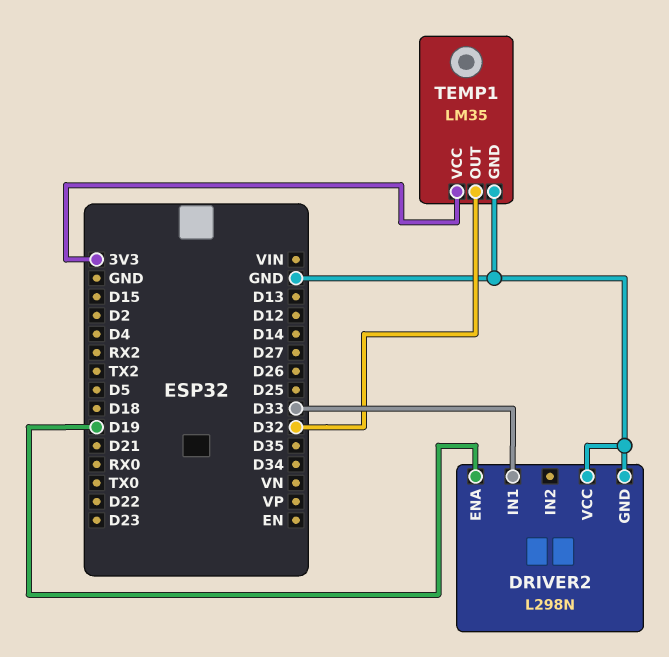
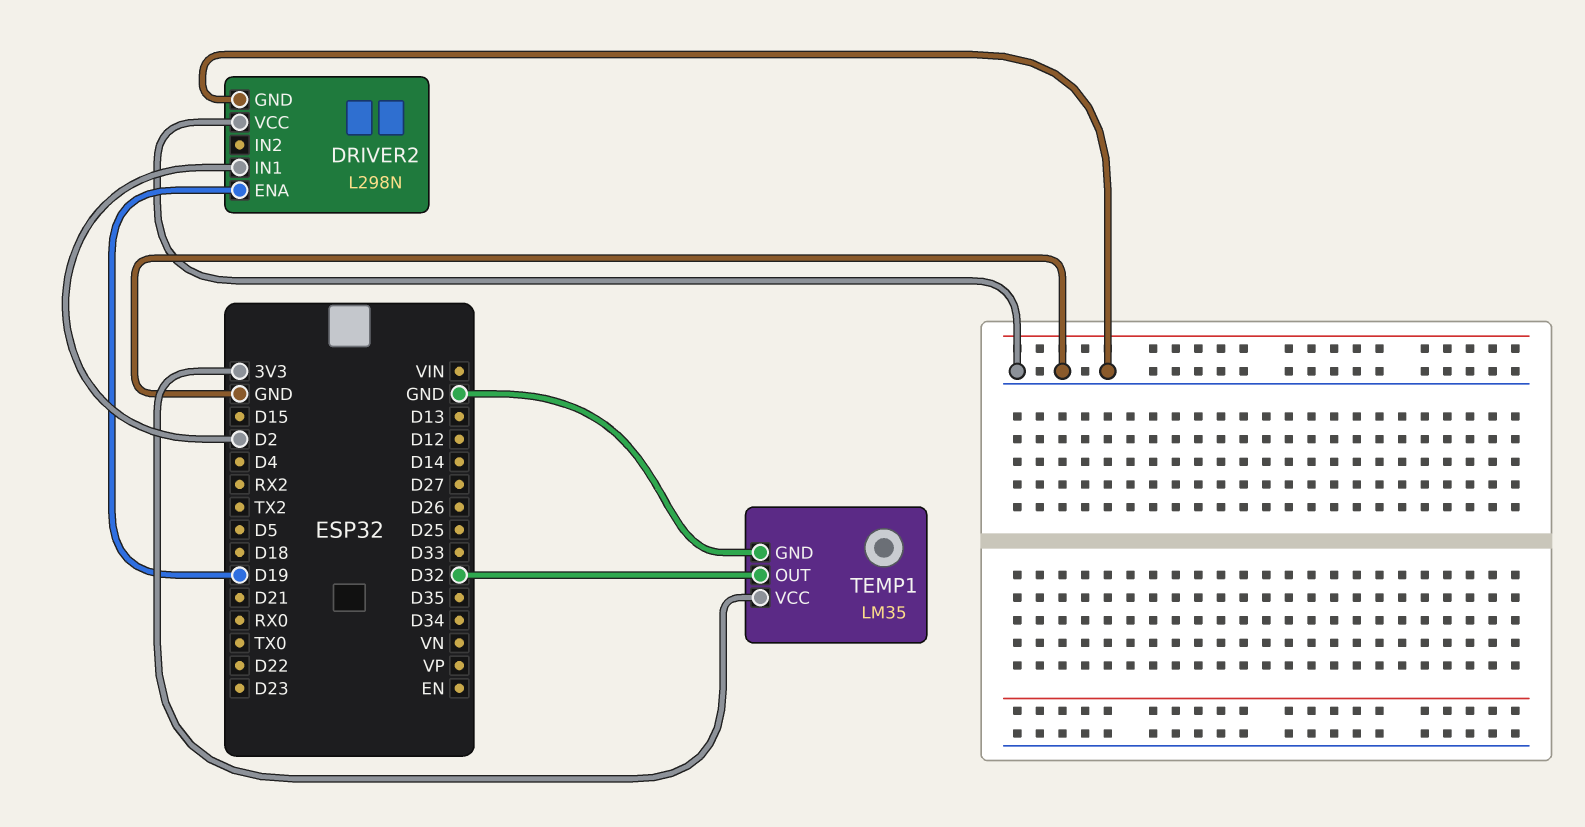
DRIVER2 pin IN1: D33 -> D2

